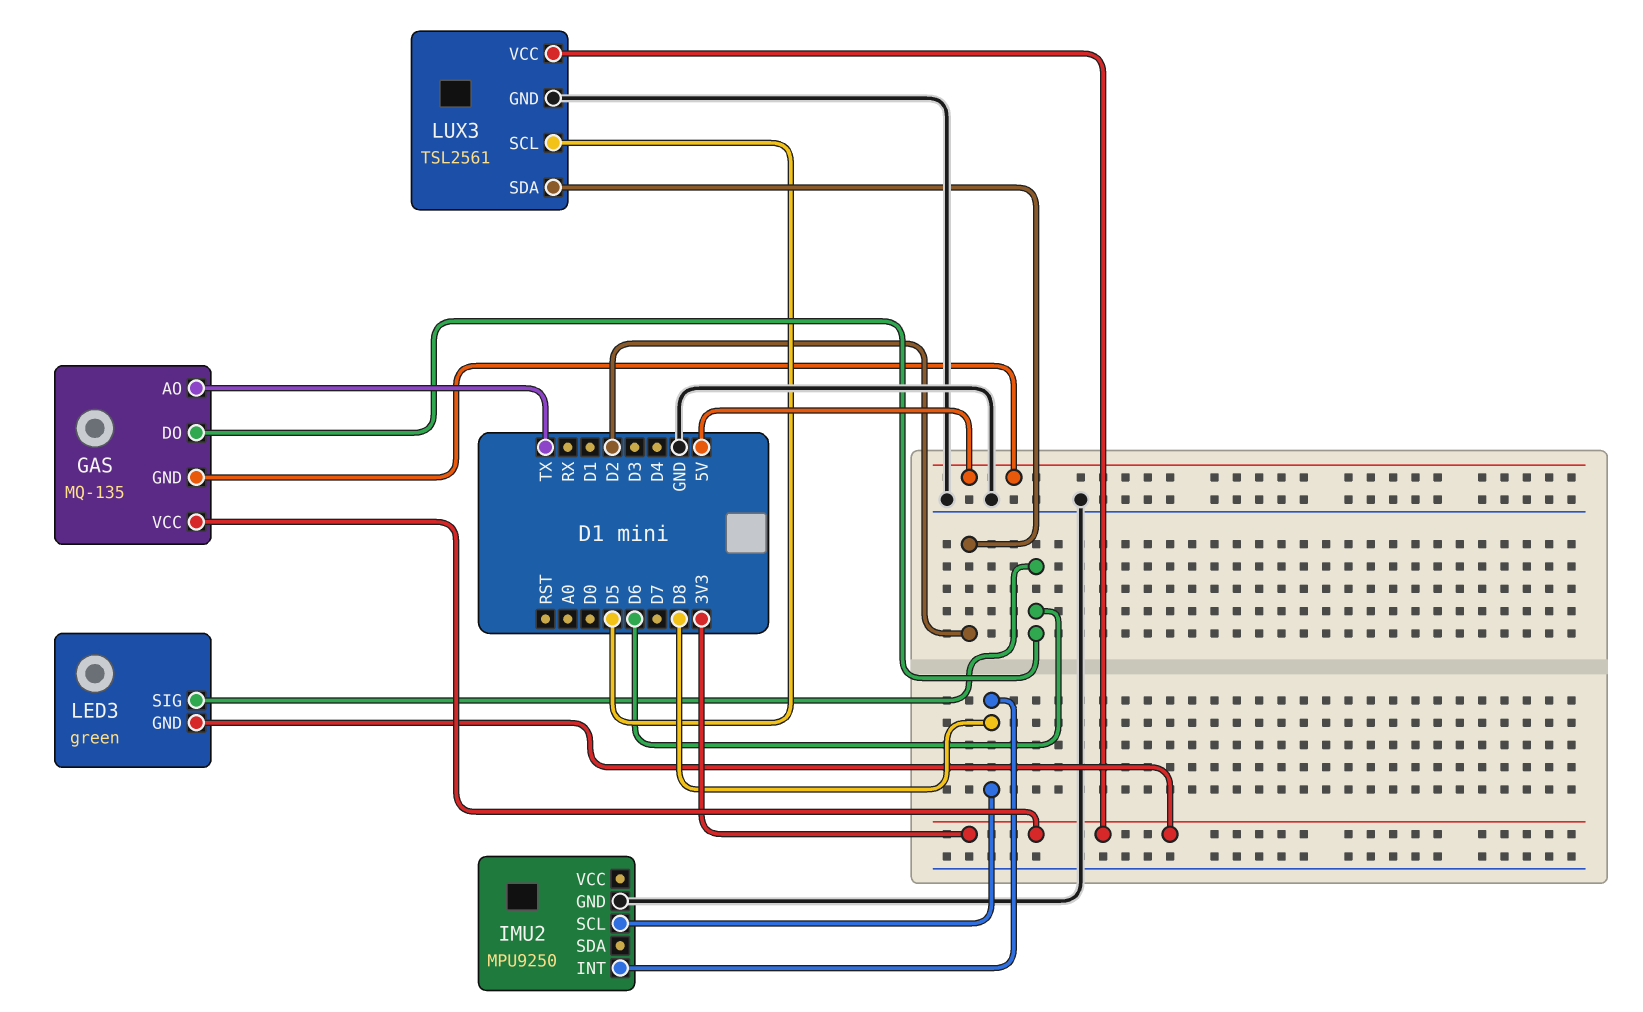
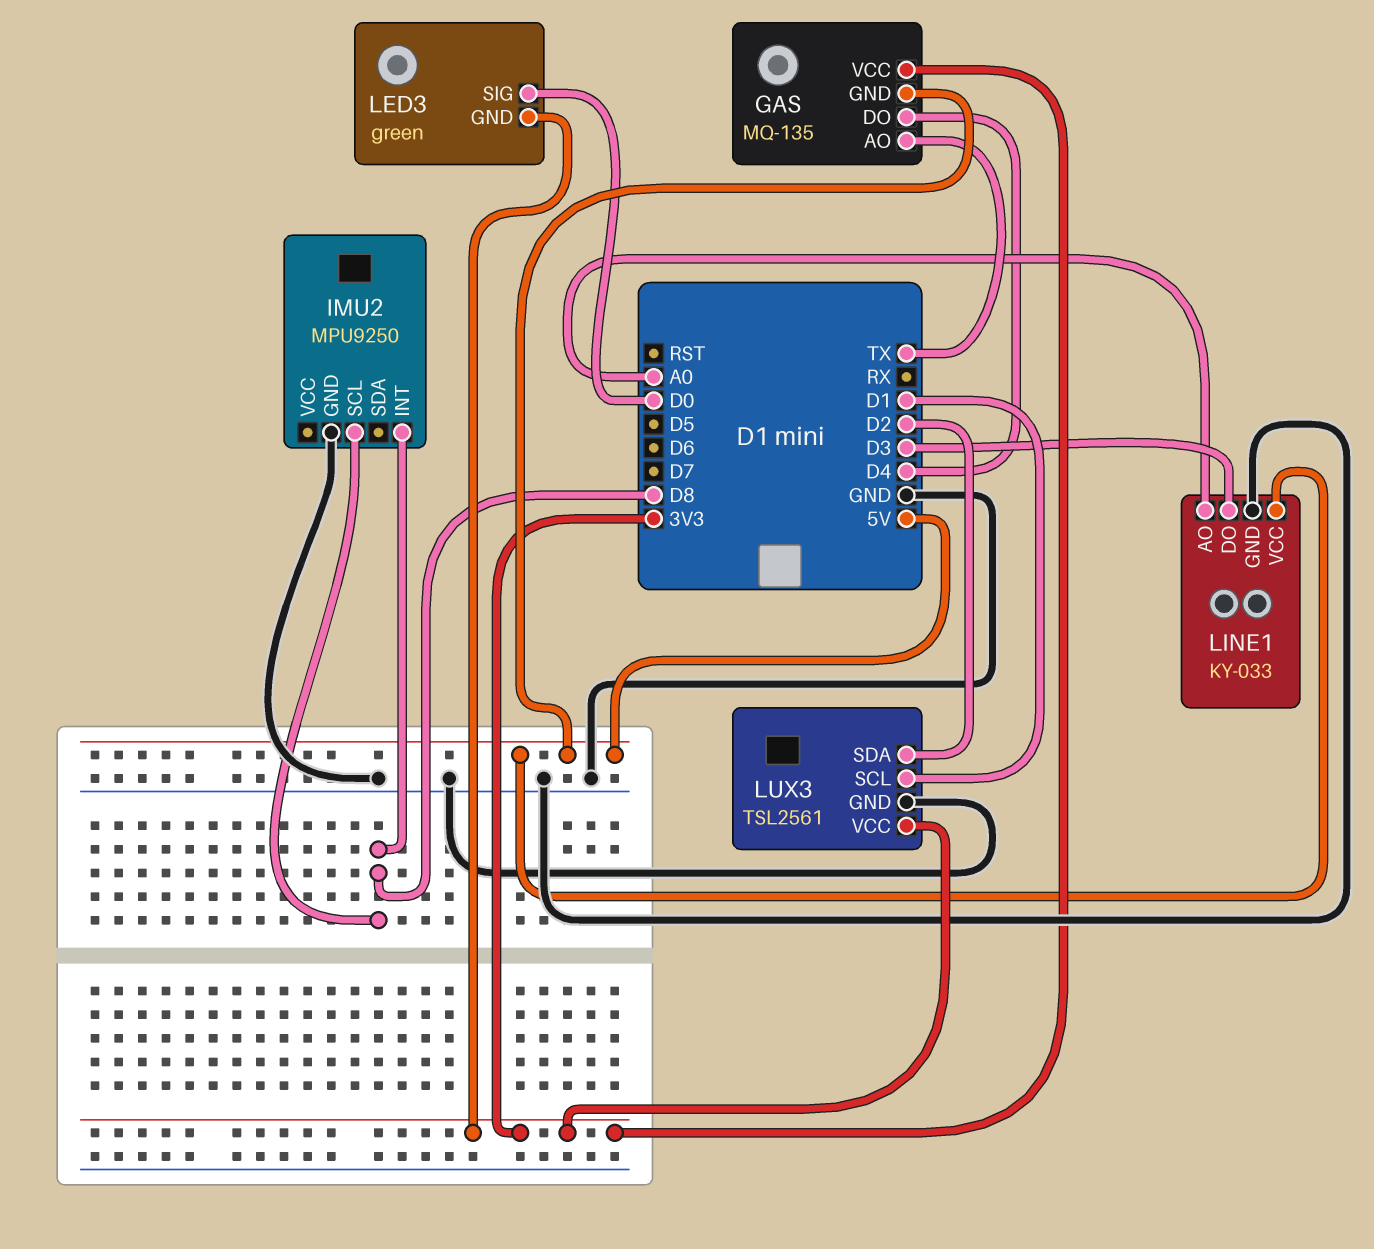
GAS pin DO: D6 -> D4
LED3 pin SIG: D6 -> D0
LINE1: none -> KY-033
LINE1 pin AO: none -> A0
LINE1 pin DO: none -> D3
LINE1 pin GND: none -> GND
LINE1 pin VCC: none -> 5V
LUX3 pin SCL: D5 -> D1

